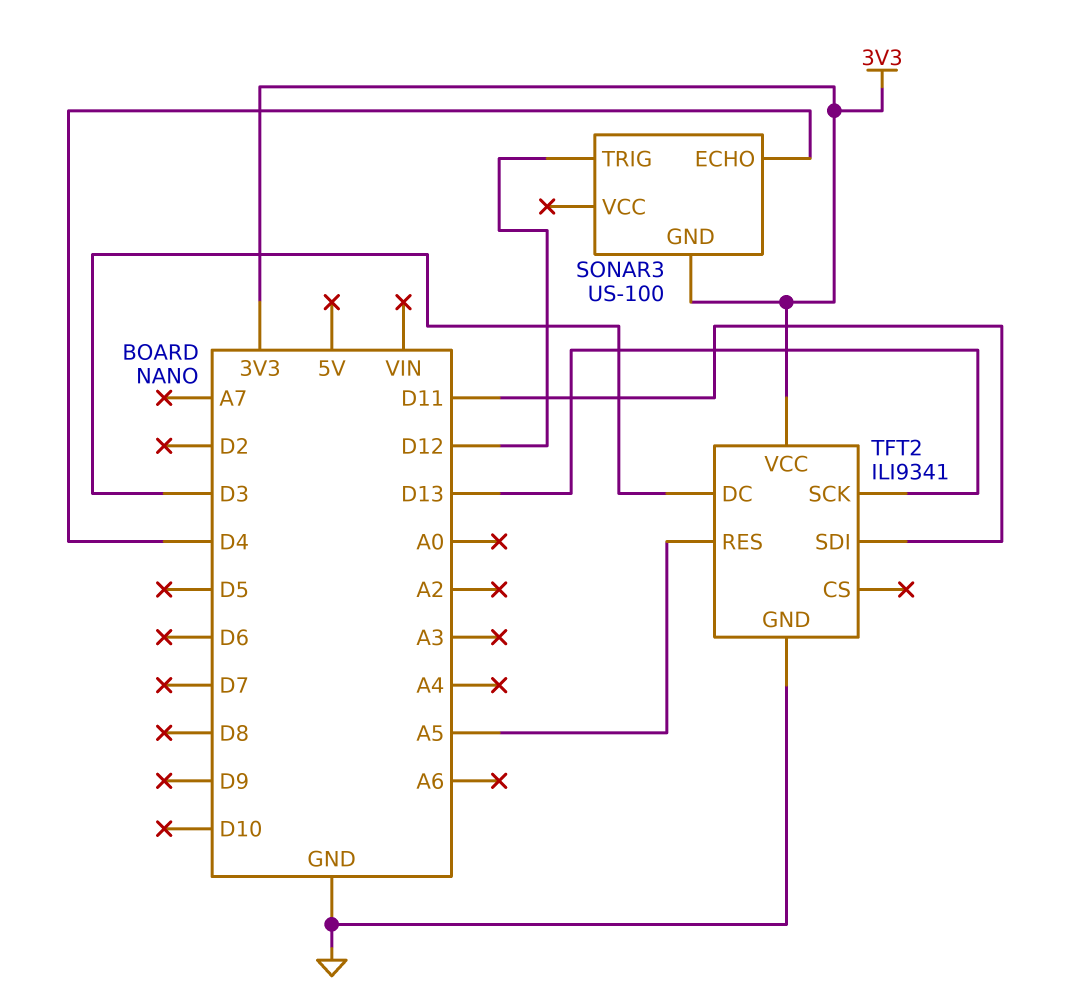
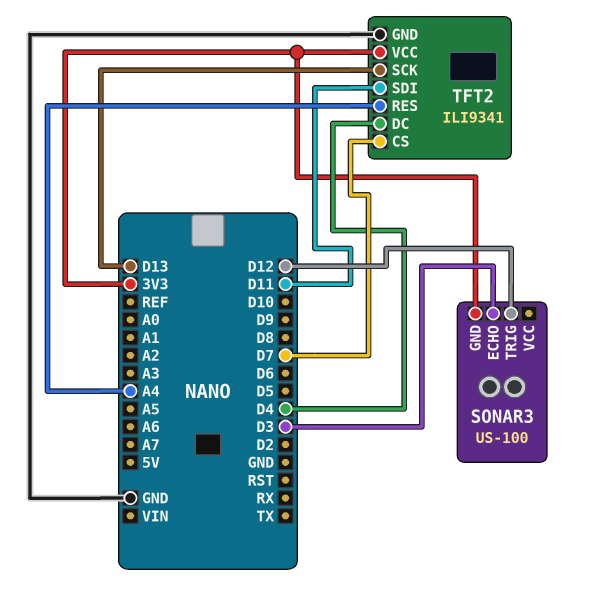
SONAR3 pin ECHO: D4 -> D3
TFT2 pin CS: none -> D7
TFT2 pin DC: D3 -> D4
TFT2 pin RES: A5 -> A4

